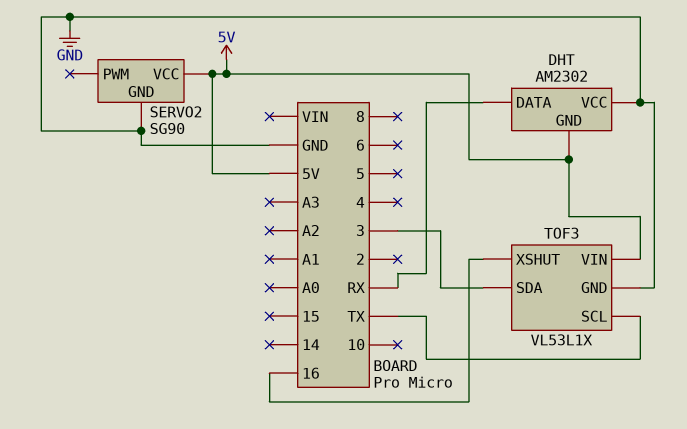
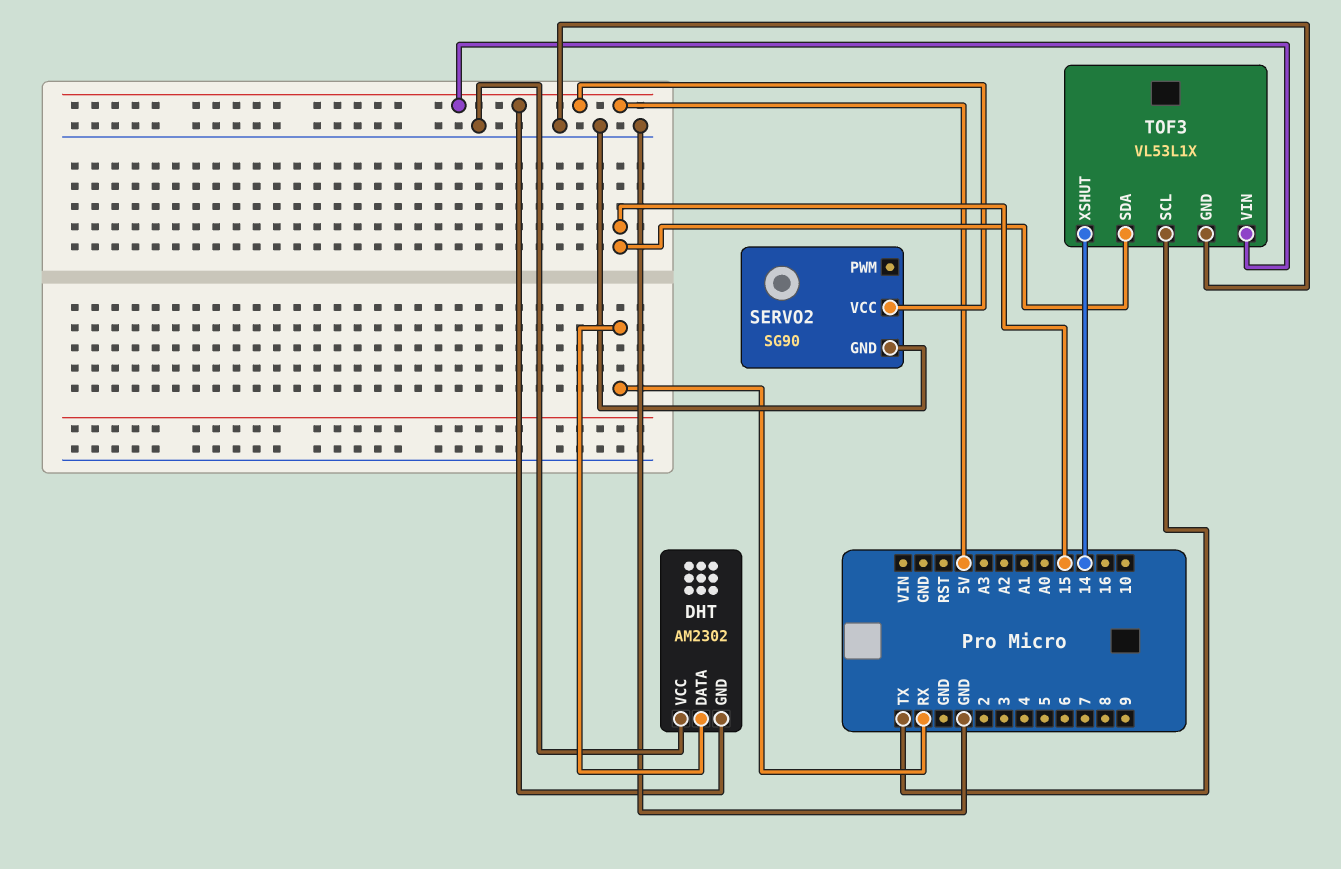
TOF3 pin SDA: 3 -> 15
TOF3 pin XSHUT: 16 -> 14

